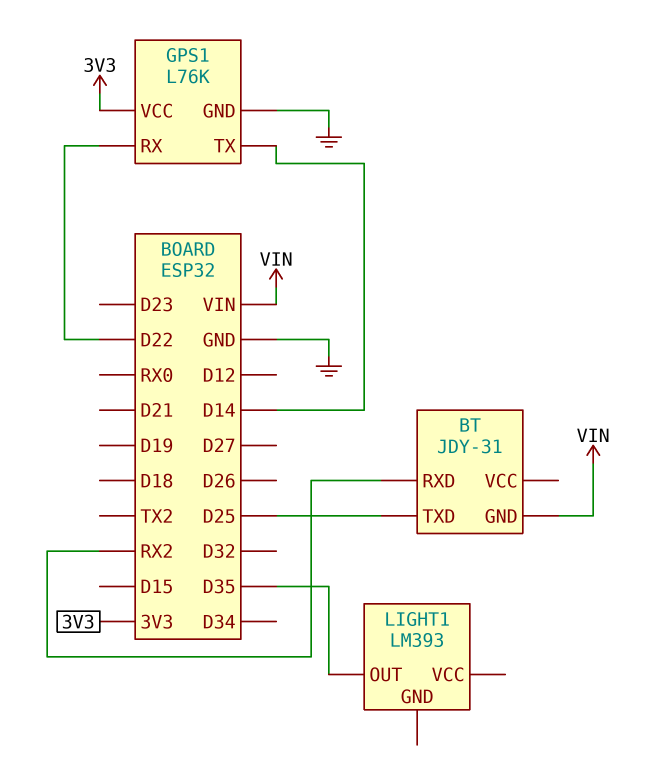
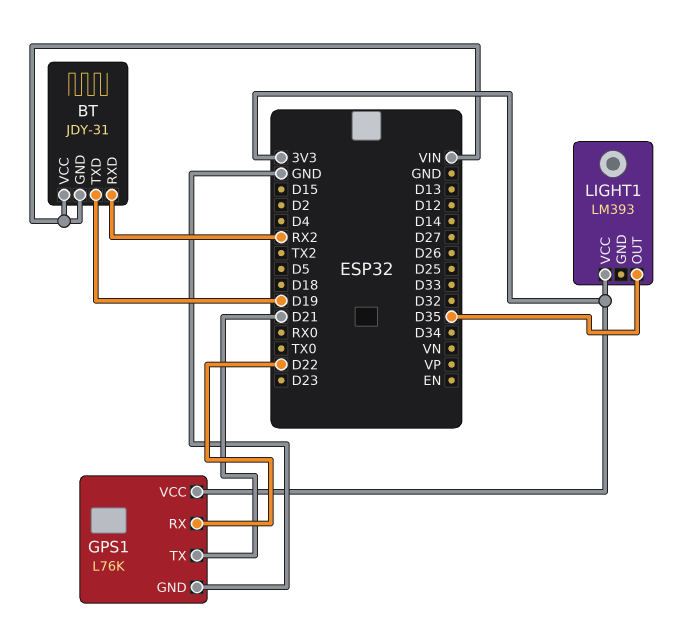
BT pin TXD: D25 -> D19
BT pin VCC: none -> VIN
GPS1 pin TX: D14 -> D21
LIGHT1 pin VCC: none -> 3V3

